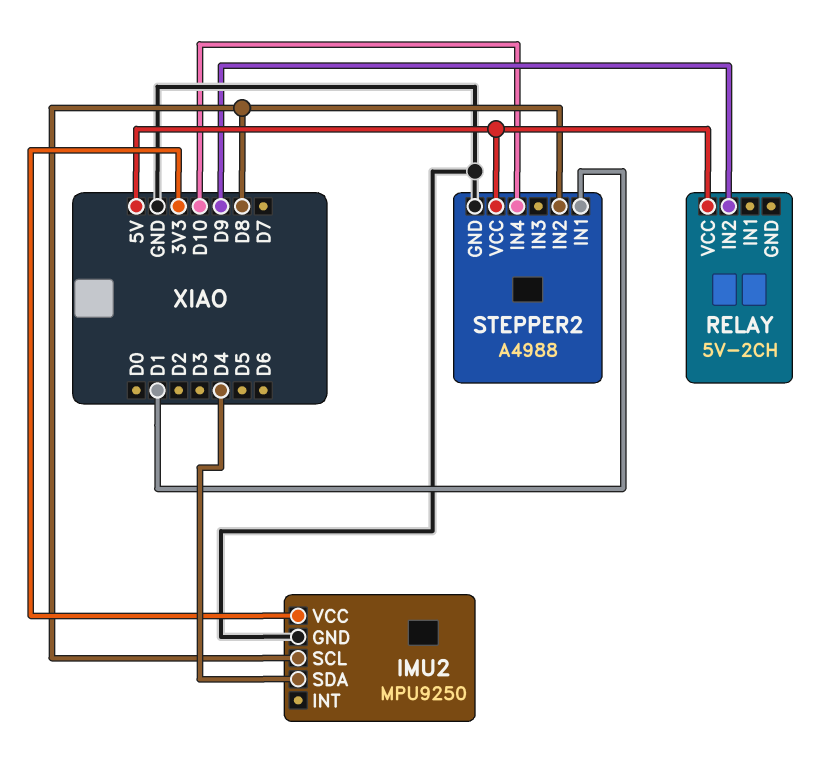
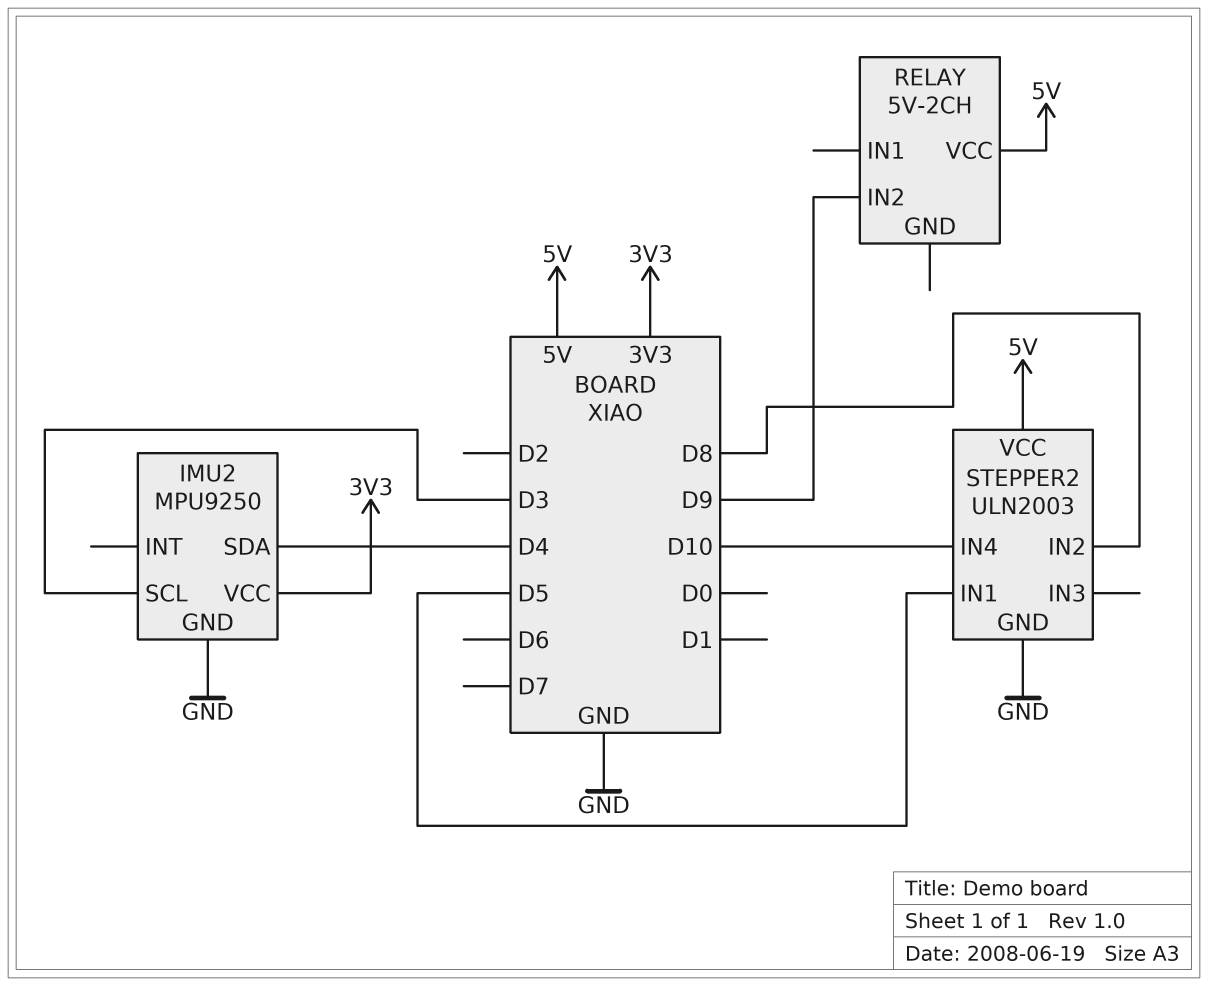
IMU2 pin SCL: D8 -> D3
STEPPER2: A4988 -> ULN2003
STEPPER2 pin IN1: D1 -> D5

